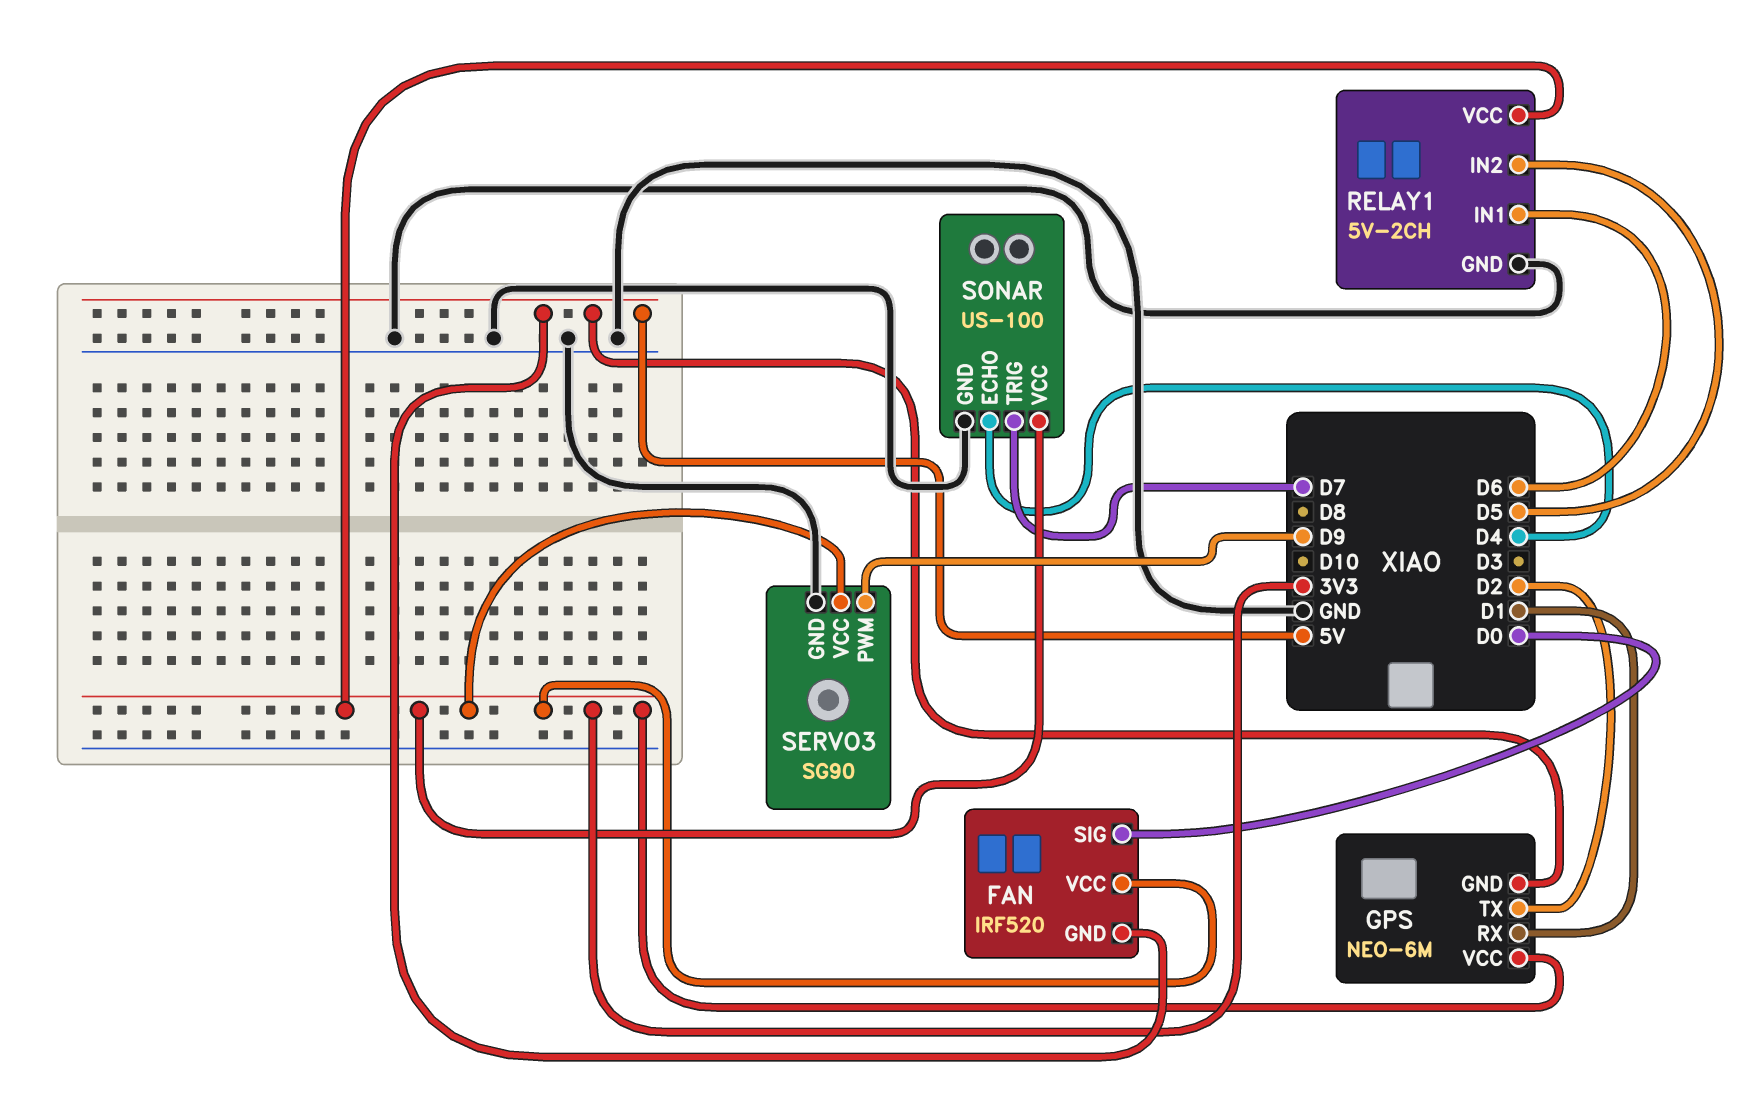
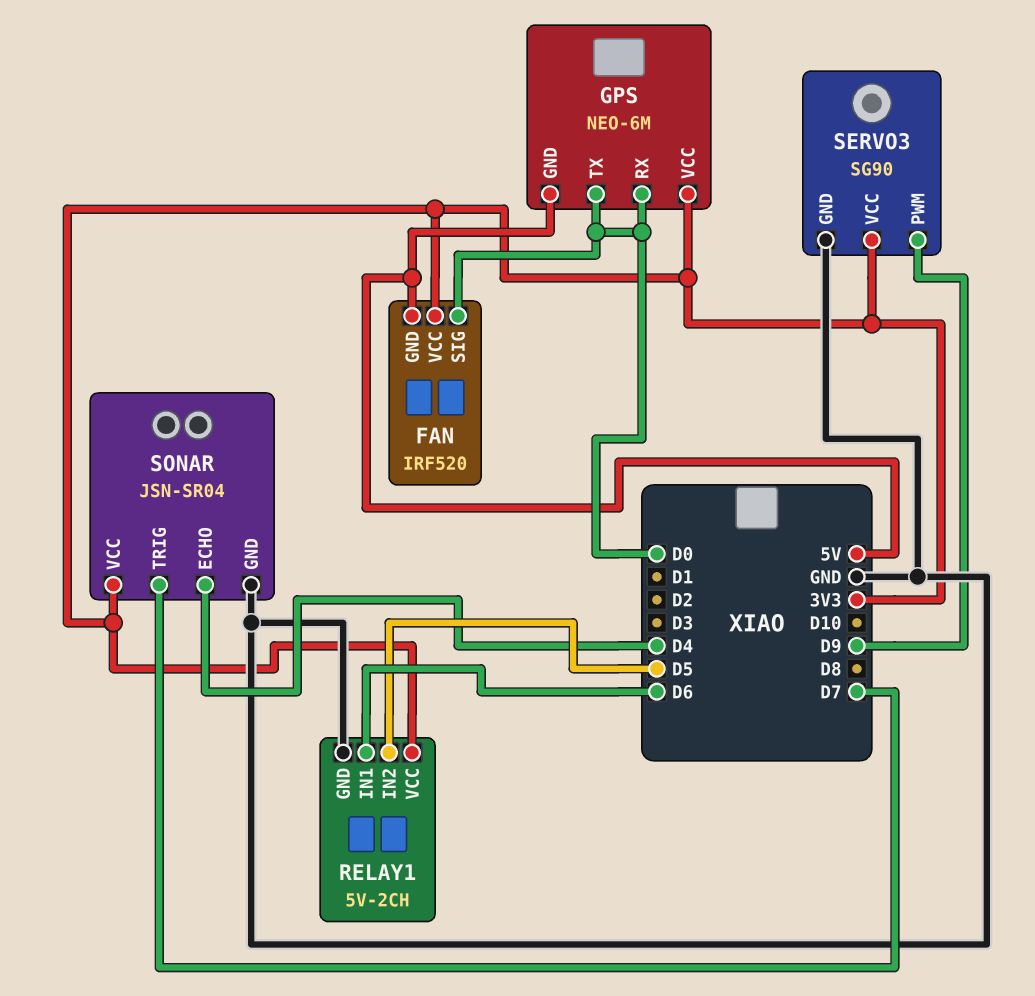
GPS pin RX: D1 -> D0
GPS pin TX: D2 -> D0
SONAR: US-100 -> JSN-SR04

